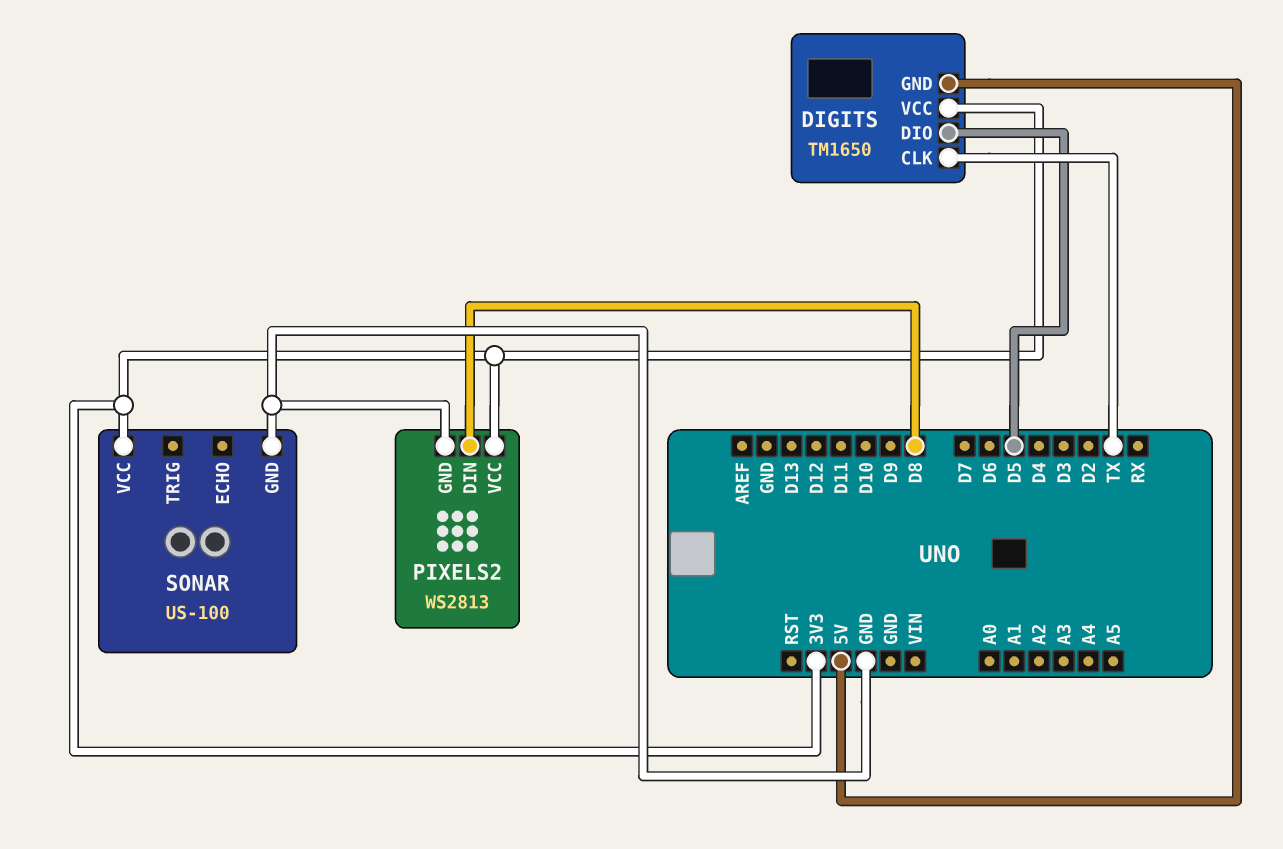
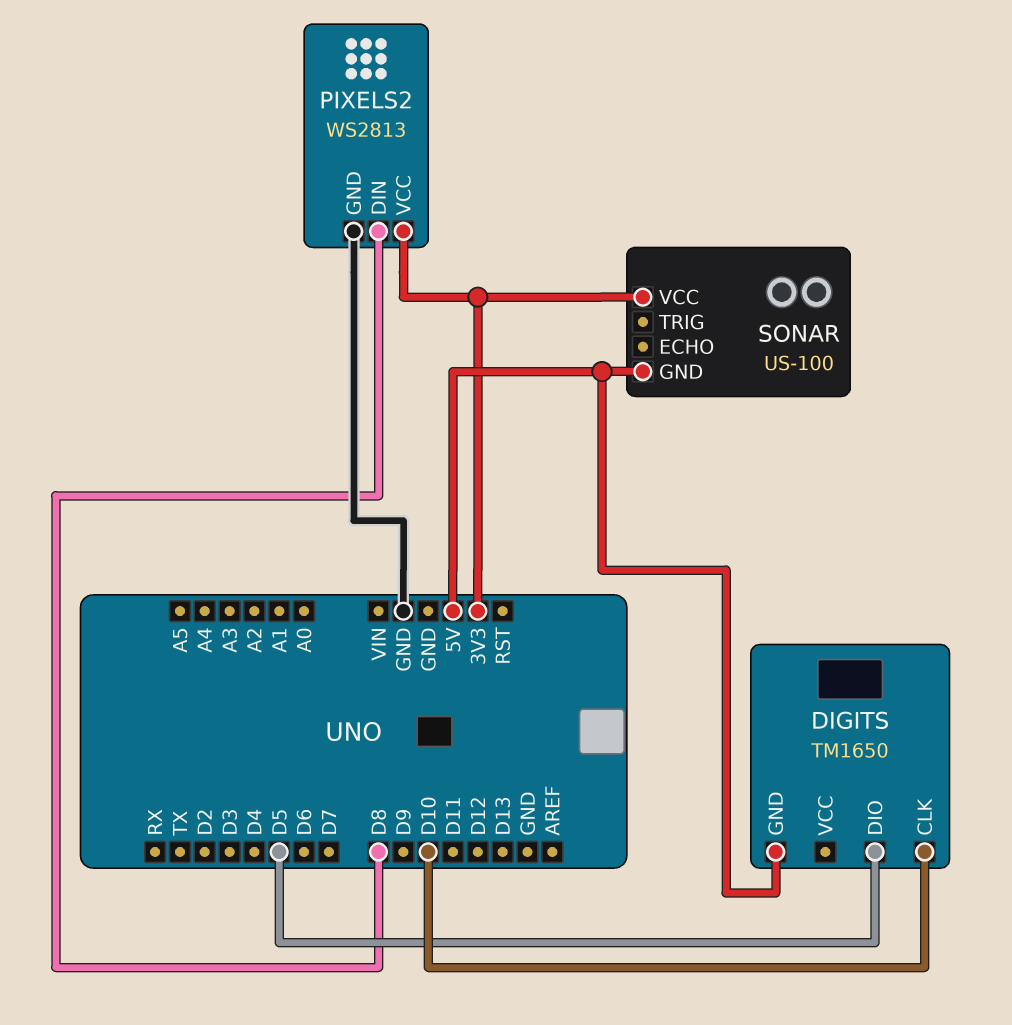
DIGITS pin CLK: TX -> D10
DIGITS pin VCC: 3V3 -> none
SONAR pin GND: GND -> 5V

